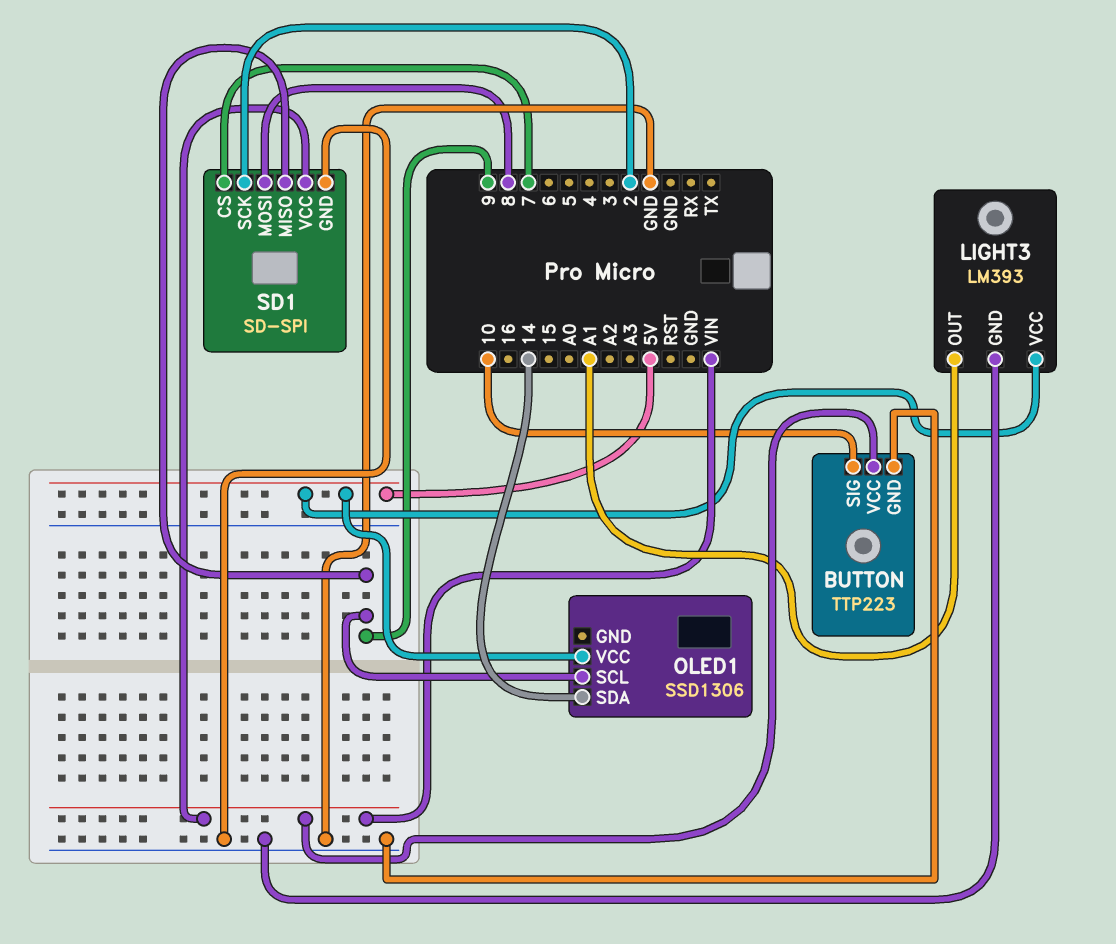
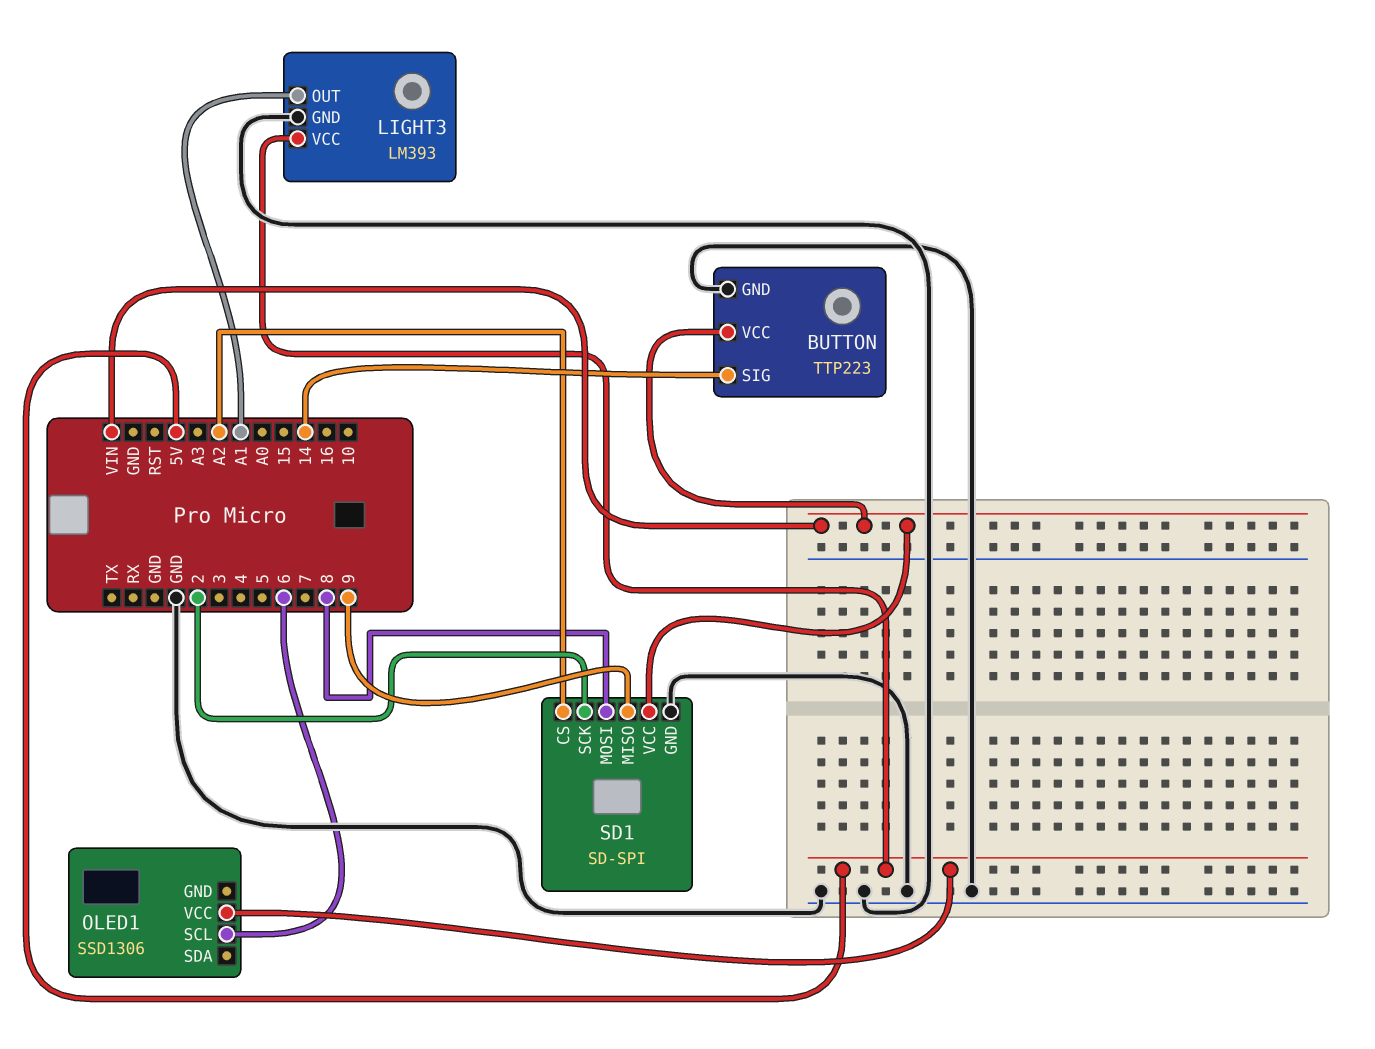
BUTTON pin SIG: 10 -> 14
OLED1 pin SCL: 9 -> 6
OLED1 pin SDA: 14 -> none
SD1 pin CS: 7 -> A2

